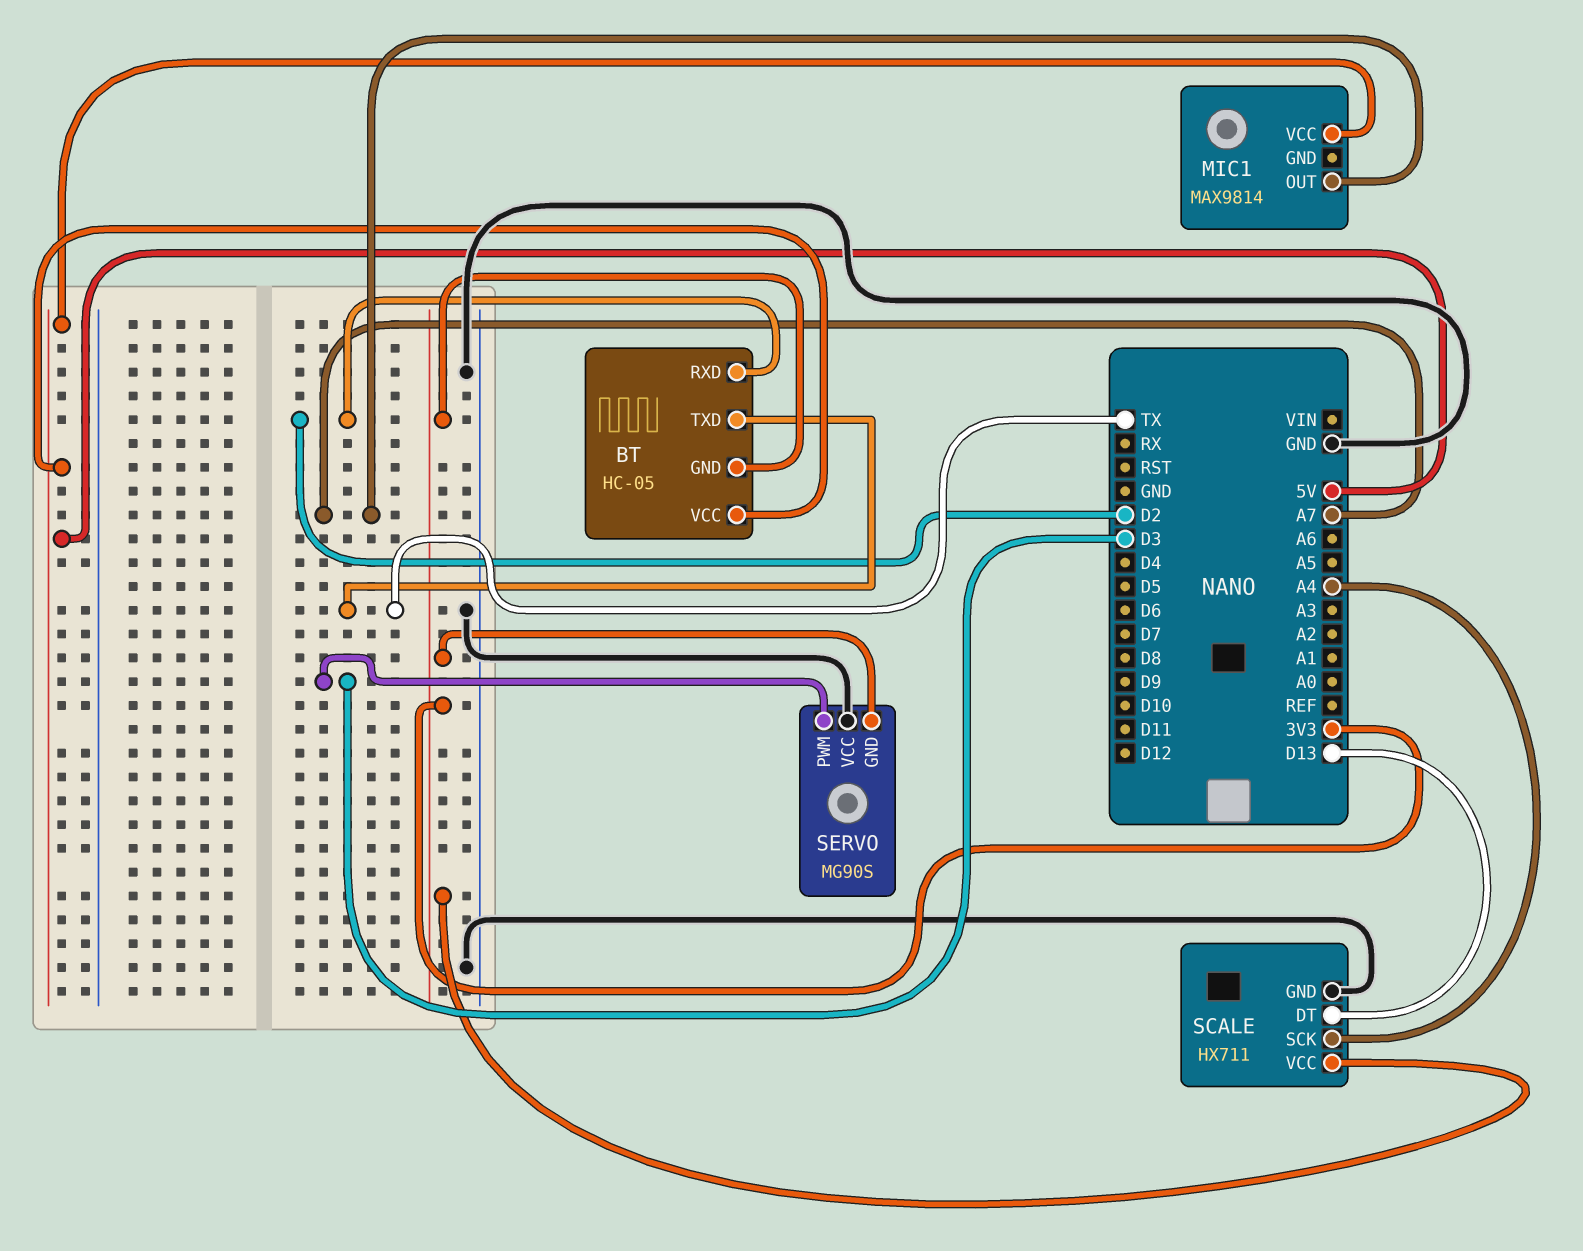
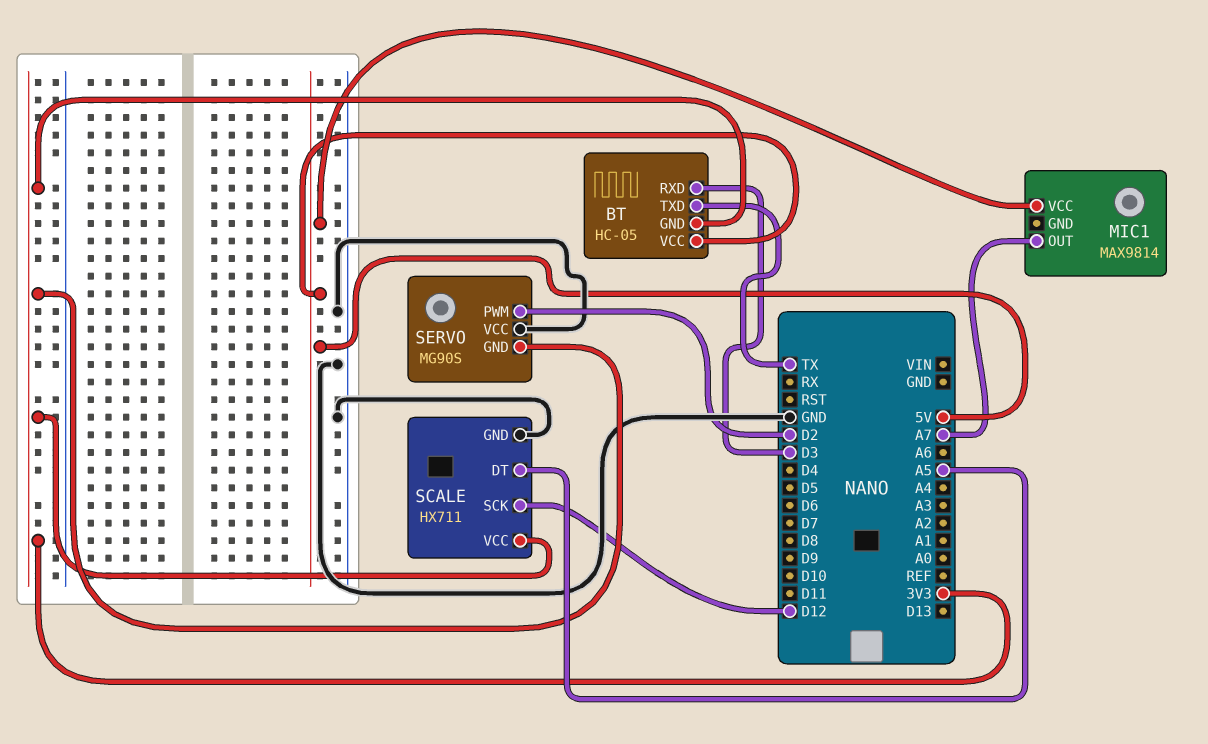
BT pin RXD: D2 -> D3
SCALE pin DT: D13 -> A5
SCALE pin SCK: A4 -> D12
SERVO pin PWM: D3 -> D2

